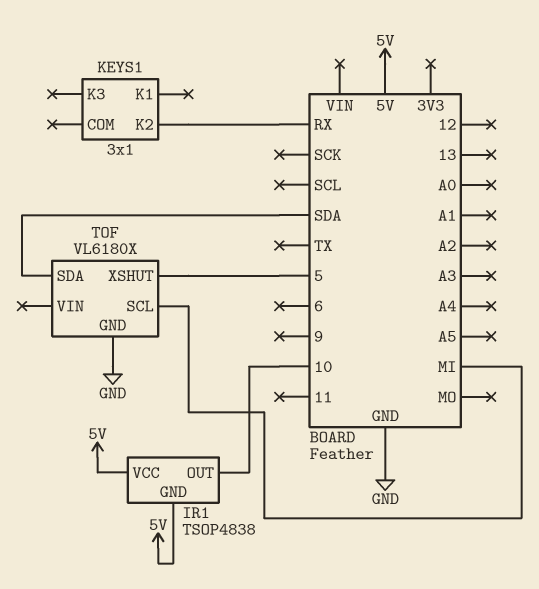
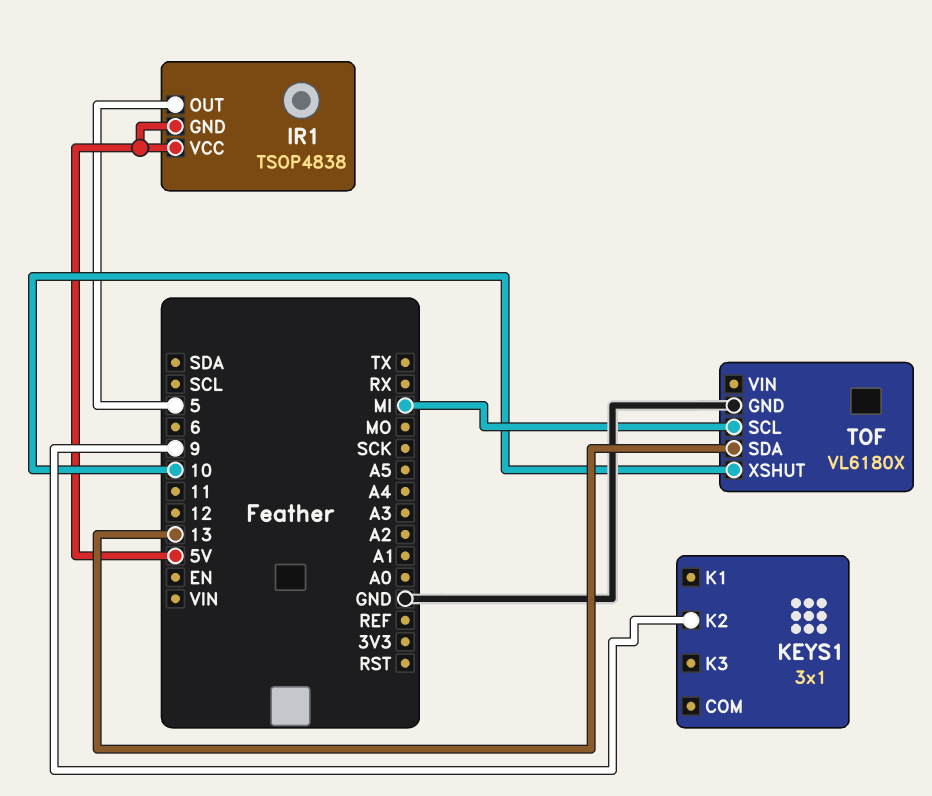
IR1 pin OUT: 10 -> 5
KEYS1 pin K2: RX -> 9
TOF pin SDA: SDA -> 13
TOF pin XSHUT: 5 -> 10

